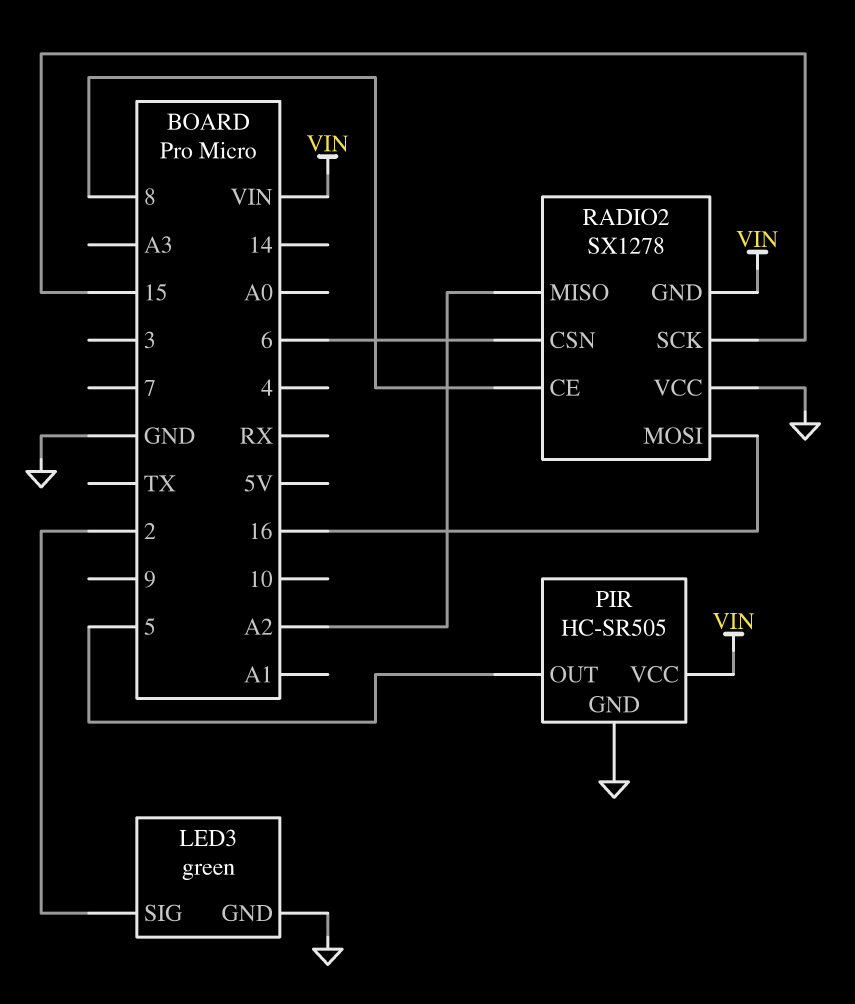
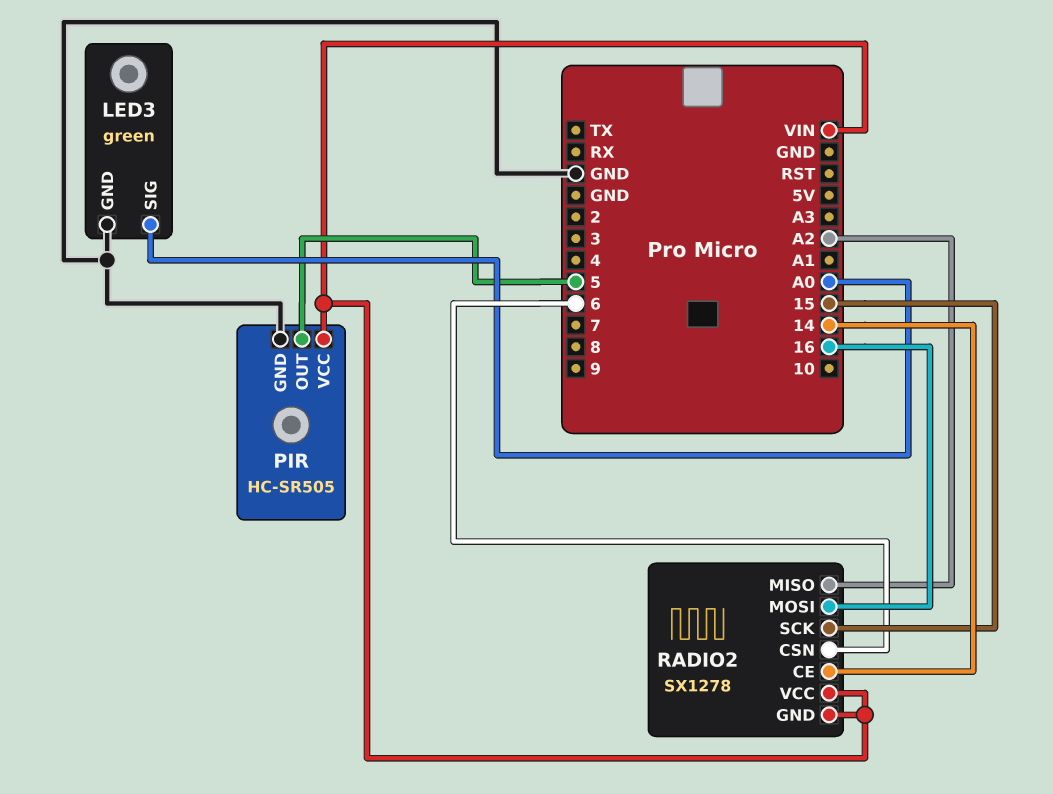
LED3 pin SIG: 2 -> A0
RADIO2 pin CE: 8 -> 14
RADIO2 pin VCC: GND -> VIN

